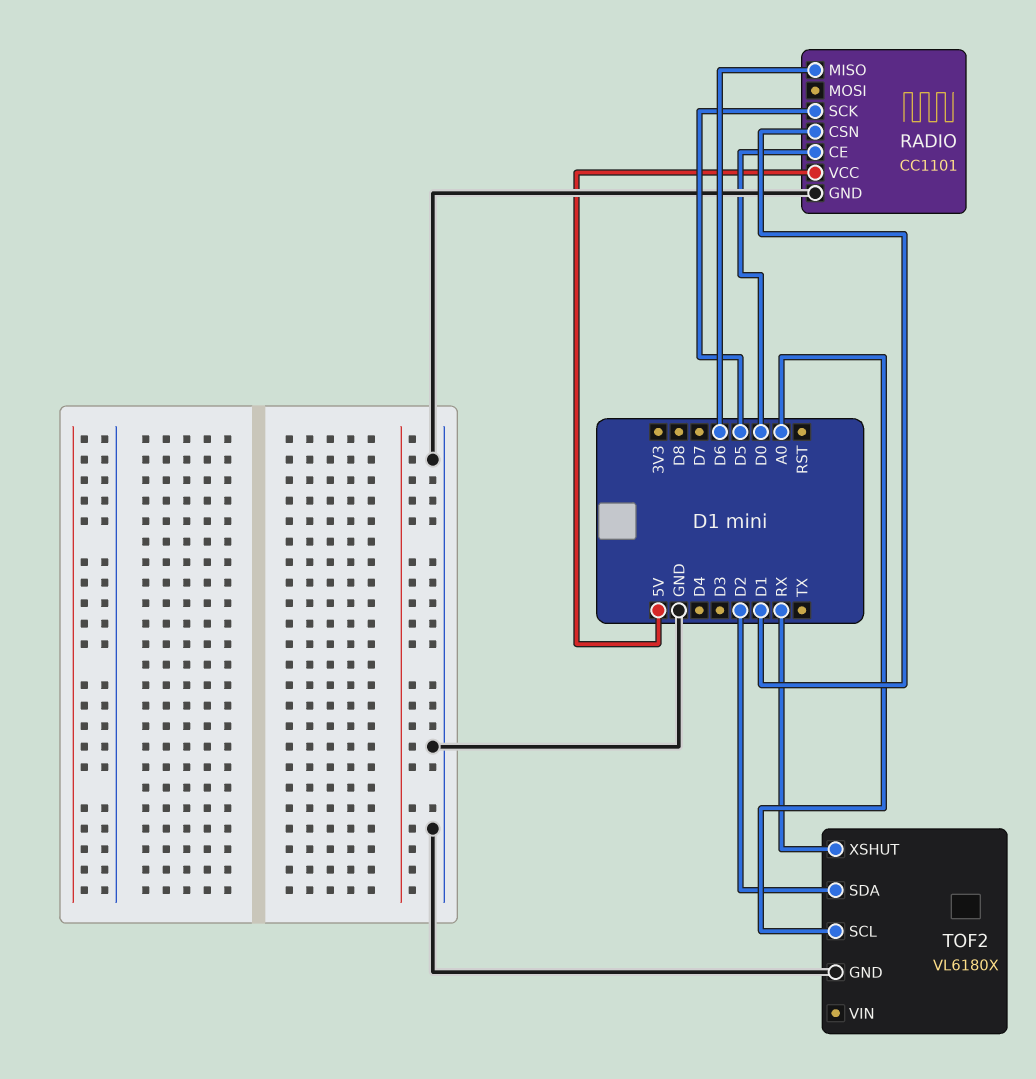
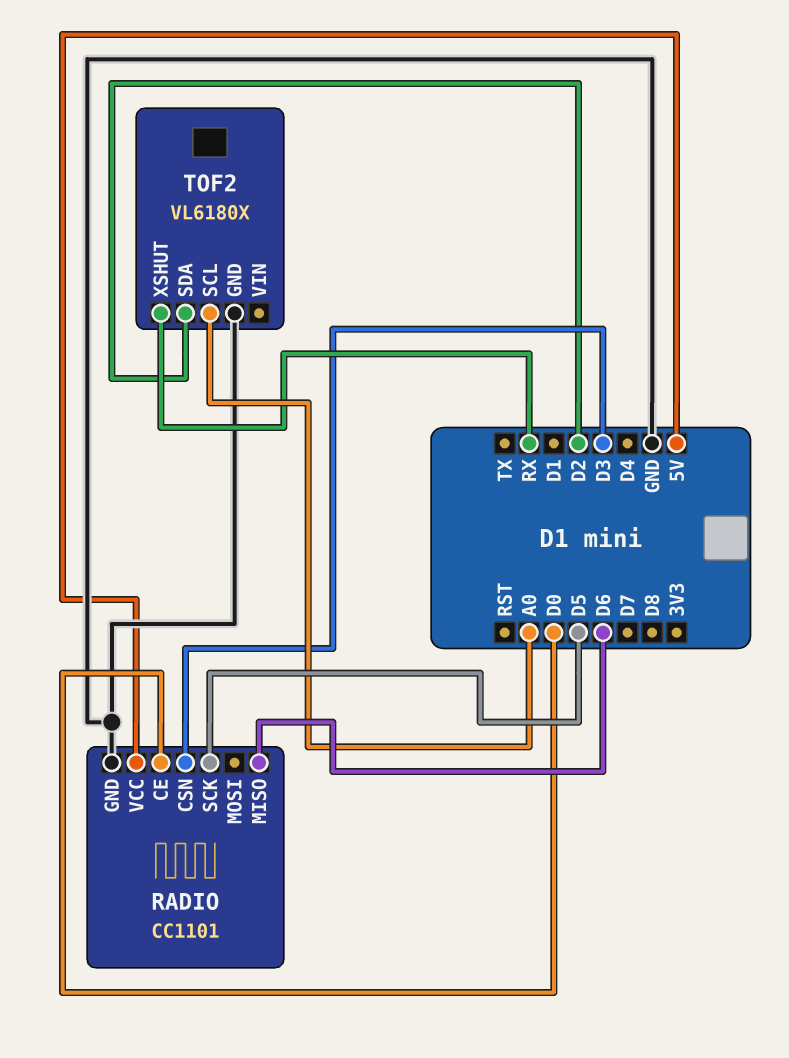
RADIO pin CSN: D1 -> D3

